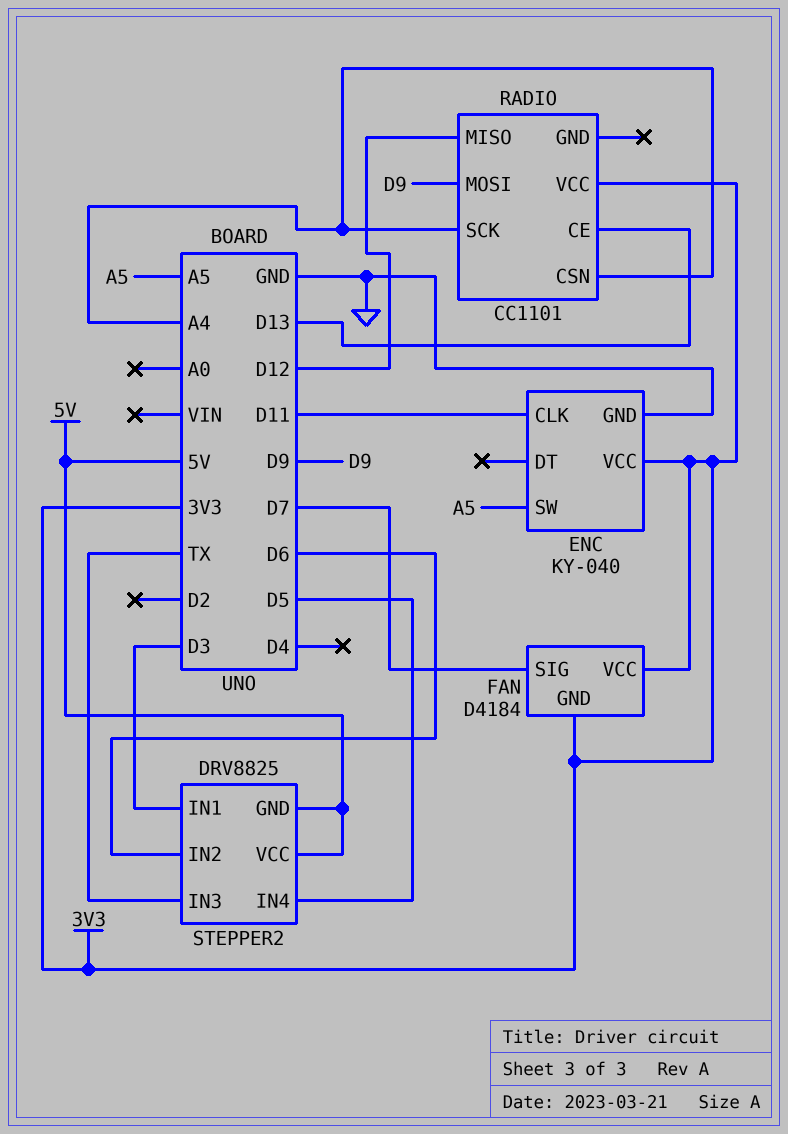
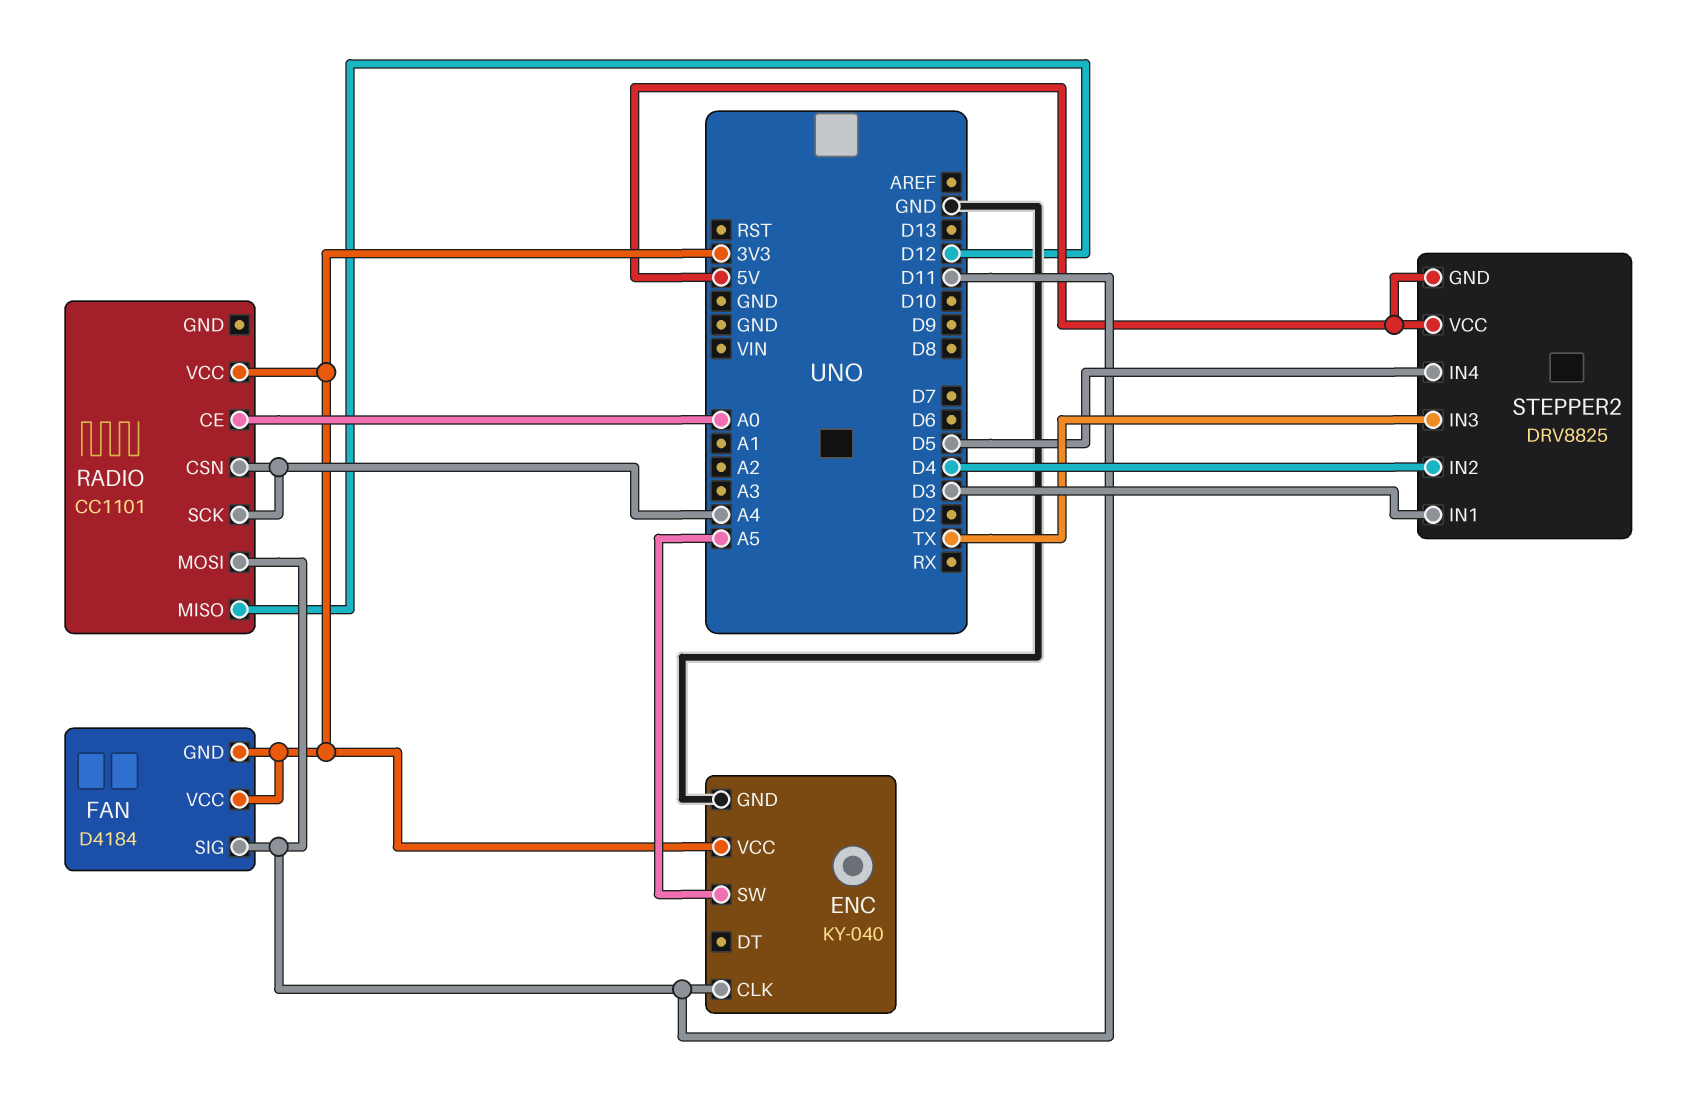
FAN pin SIG: D7 -> D11
RADIO pin CE: D13 -> A0
RADIO pin MOSI: D9 -> D11
STEPPER2 pin IN2: D6 -> D4

